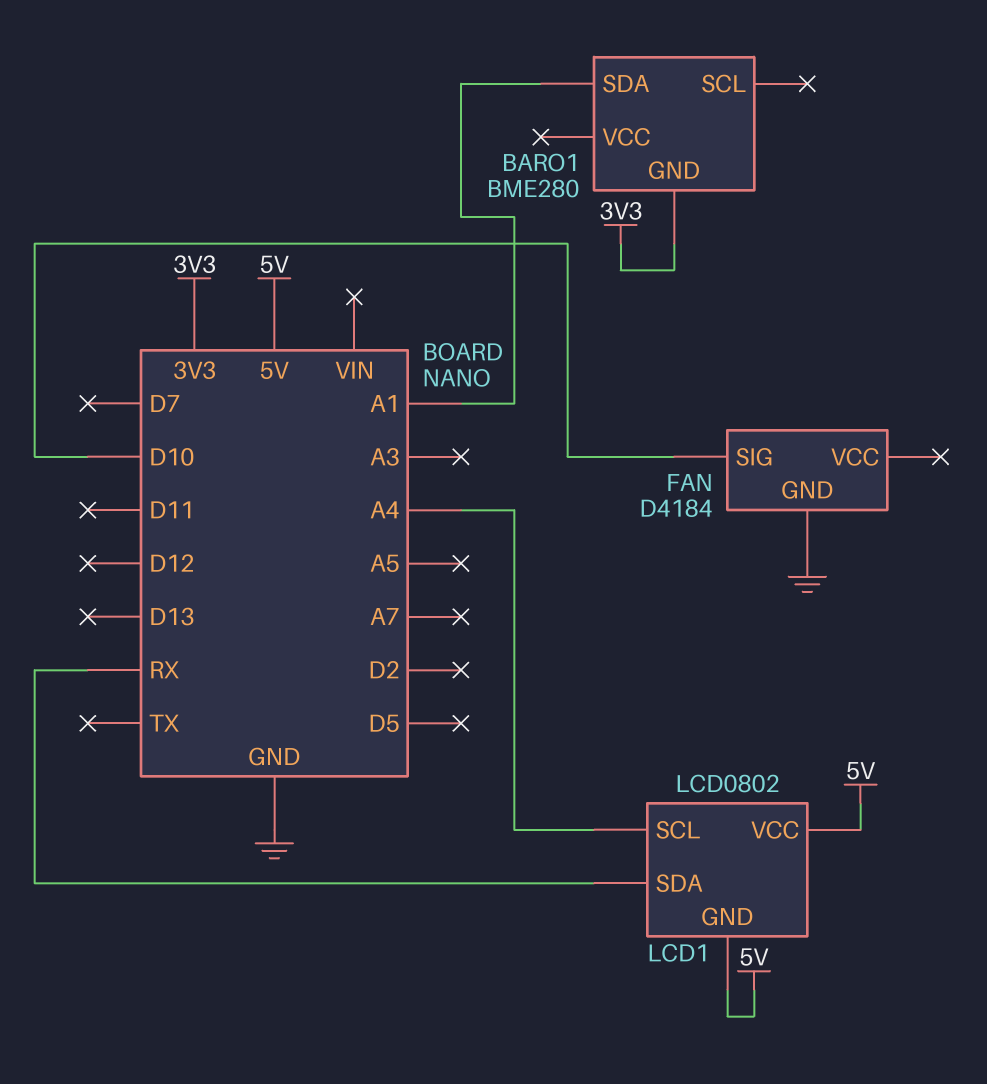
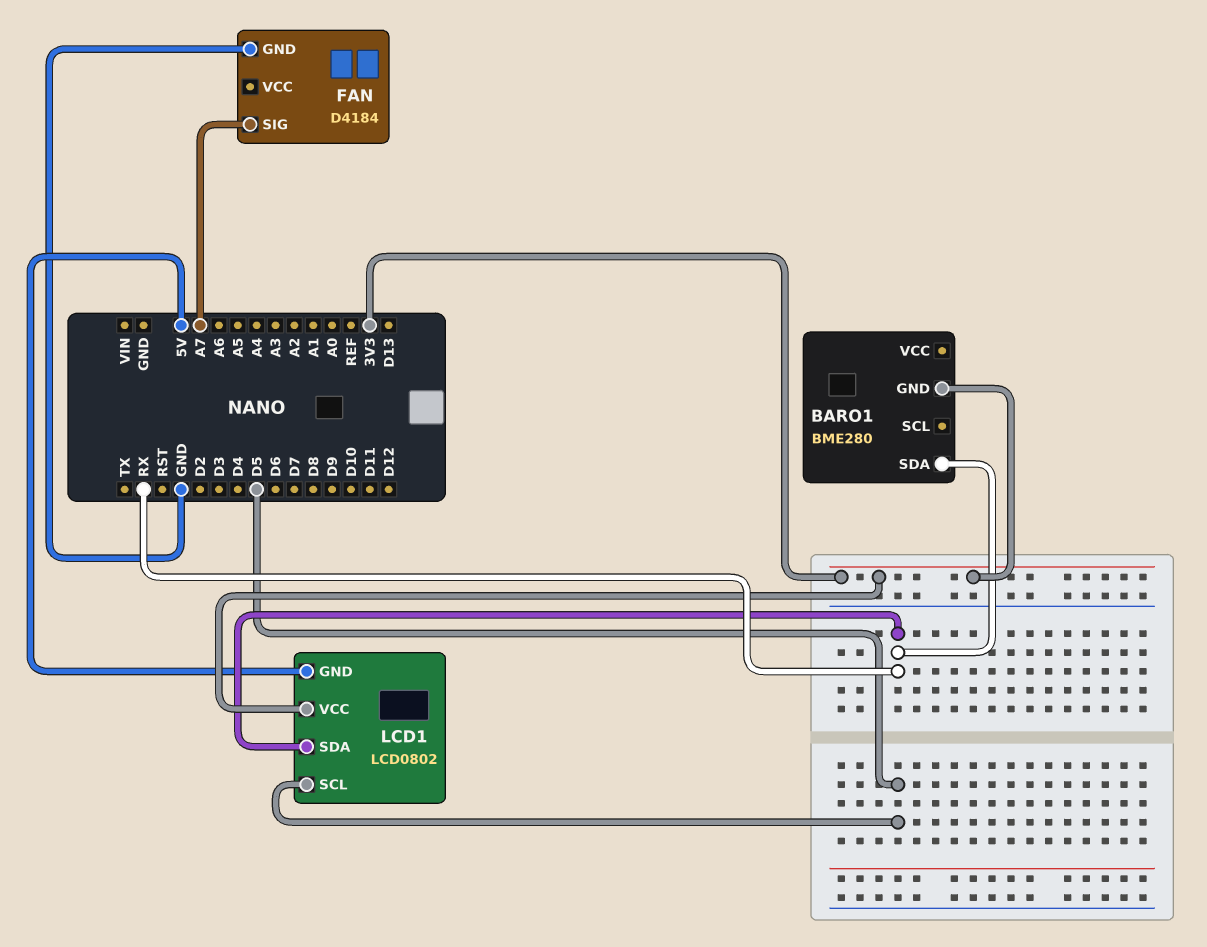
BARO1 pin SDA: A1 -> RX
FAN pin SIG: D10 -> A7
LCD1 pin SCL: A4 -> D5
LCD1 pin VCC: 5V -> 3V3

